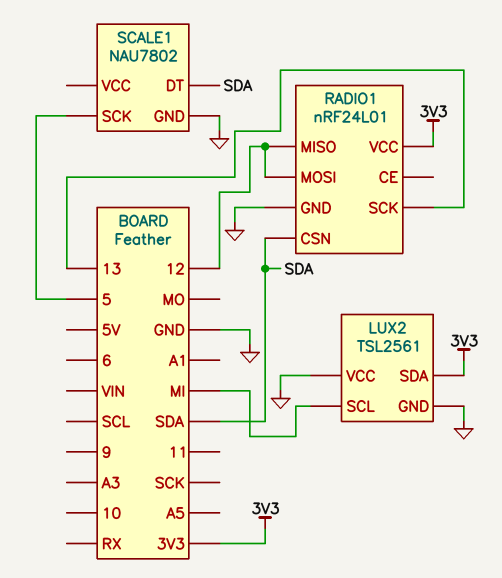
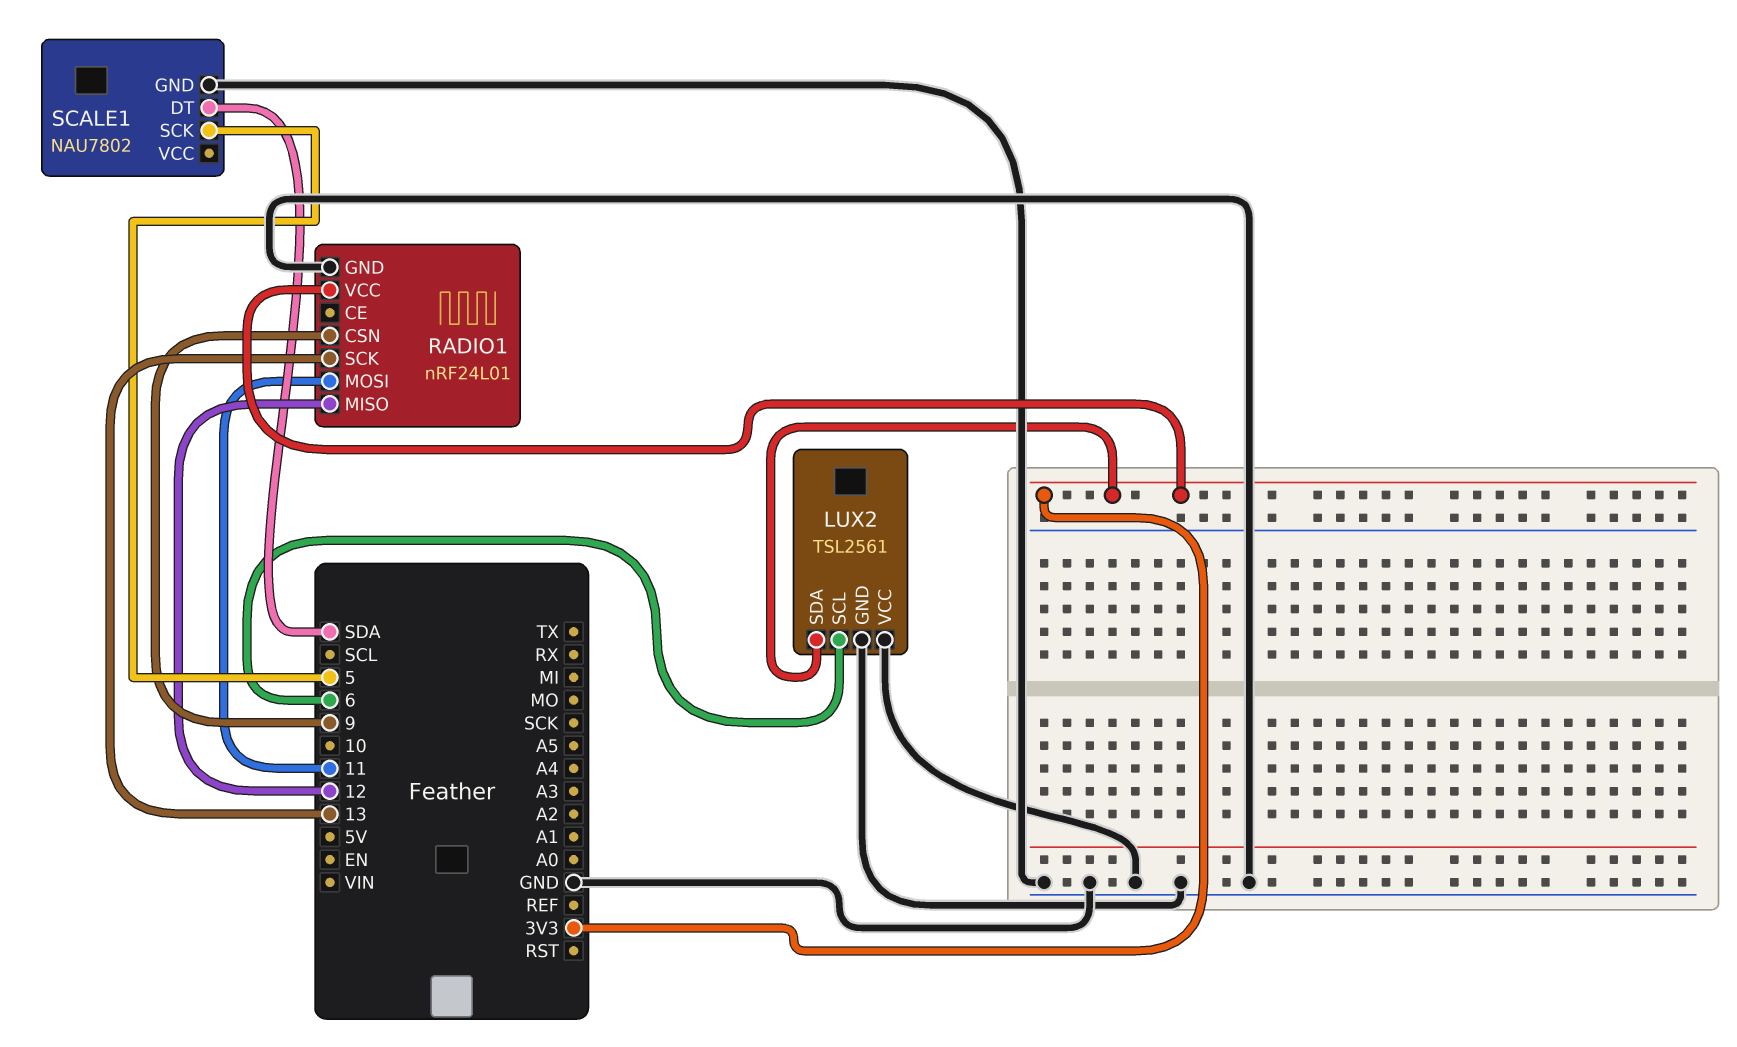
LUX2 pin SCL: MI -> 6
RADIO1 pin CSN: SDA -> 9
RADIO1 pin MOSI: 12 -> 11

